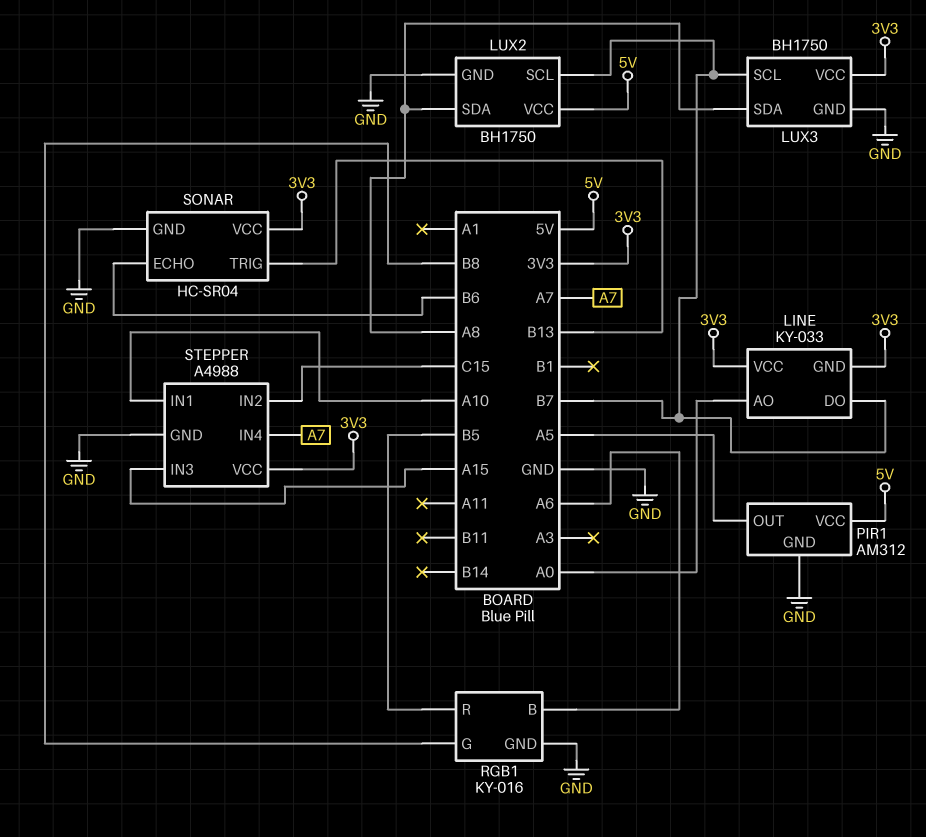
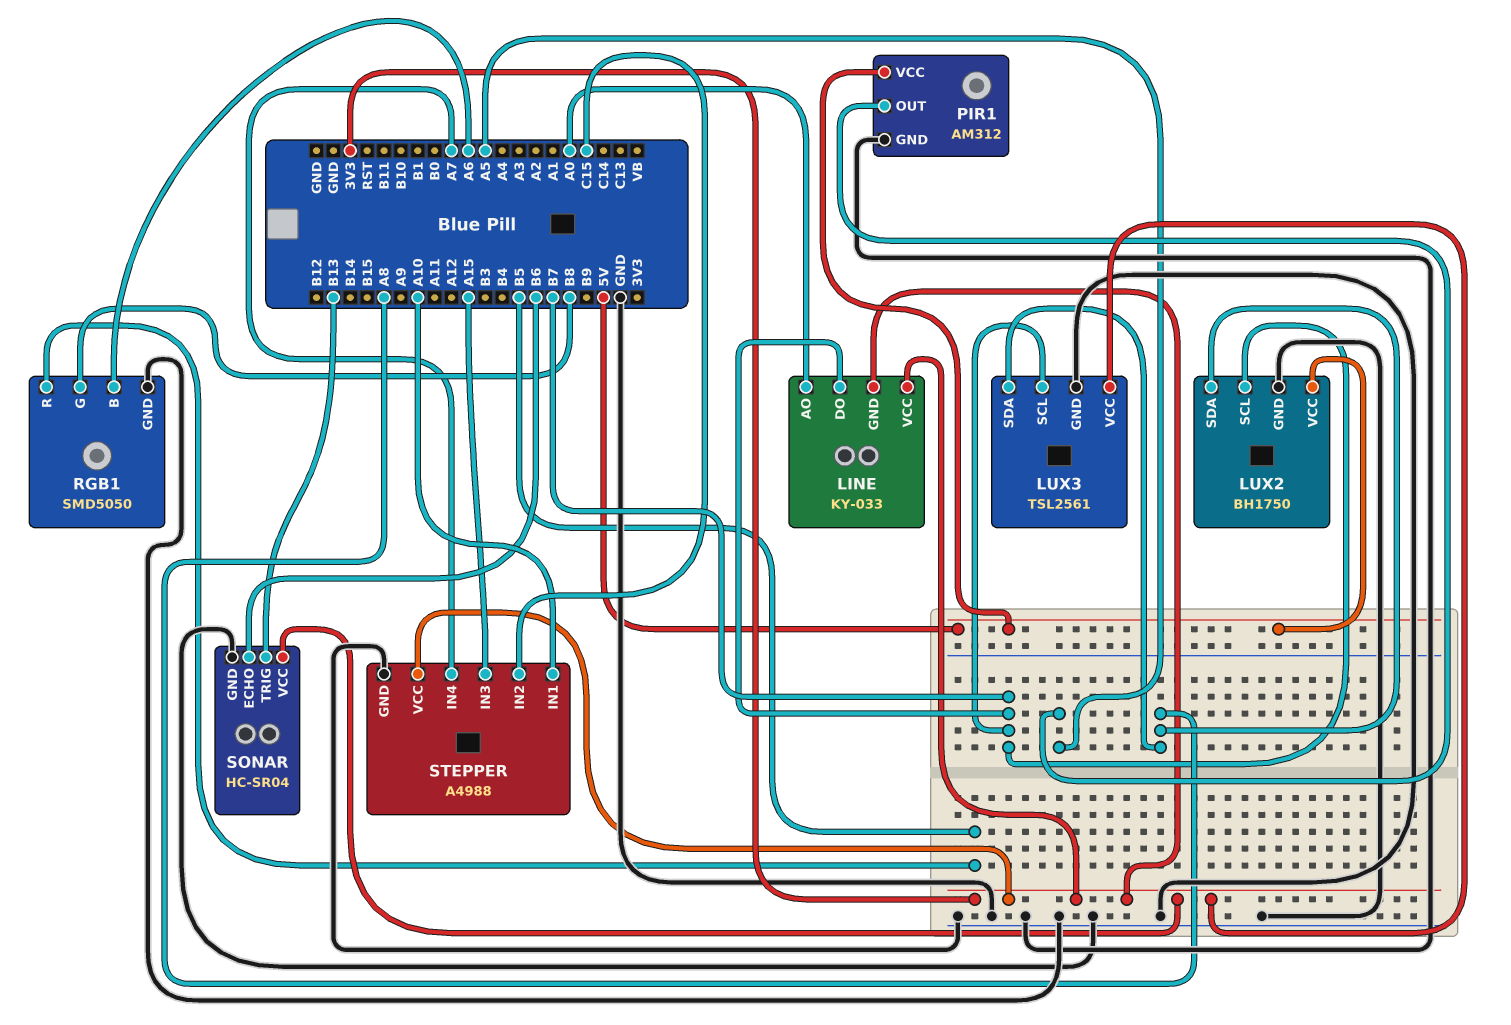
LUX3: BH1750 -> TSL2561
RGB1: KY-016 -> SMD5050

